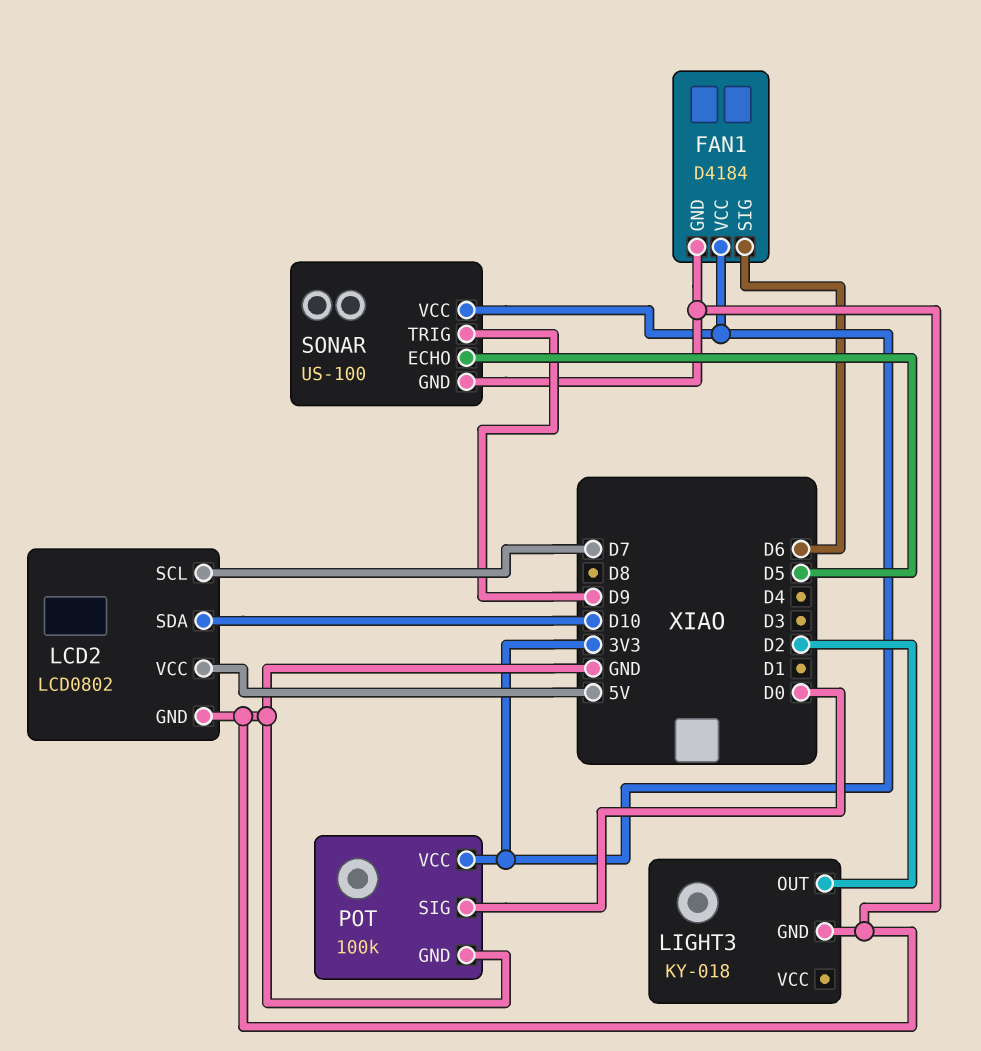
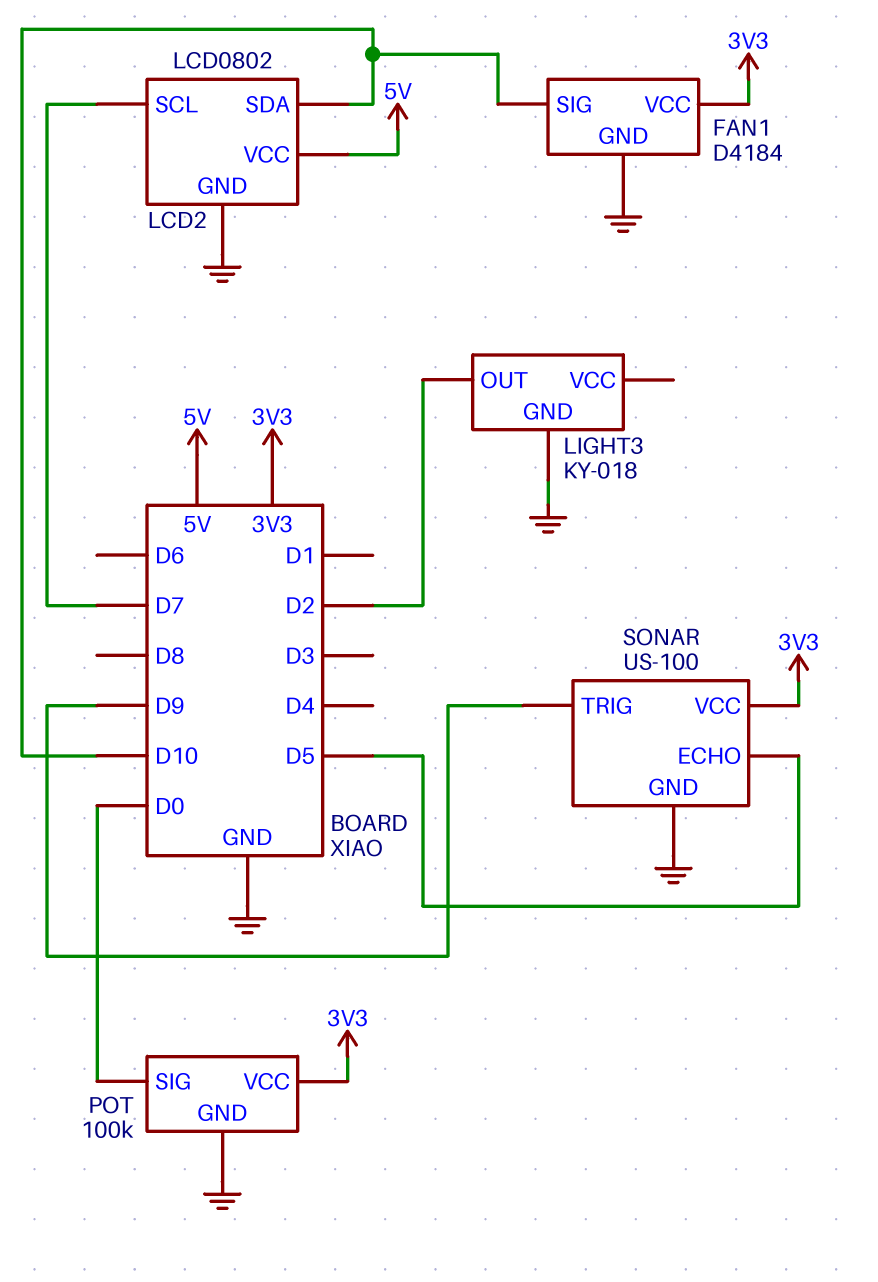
FAN1 pin SIG: D6 -> D10

